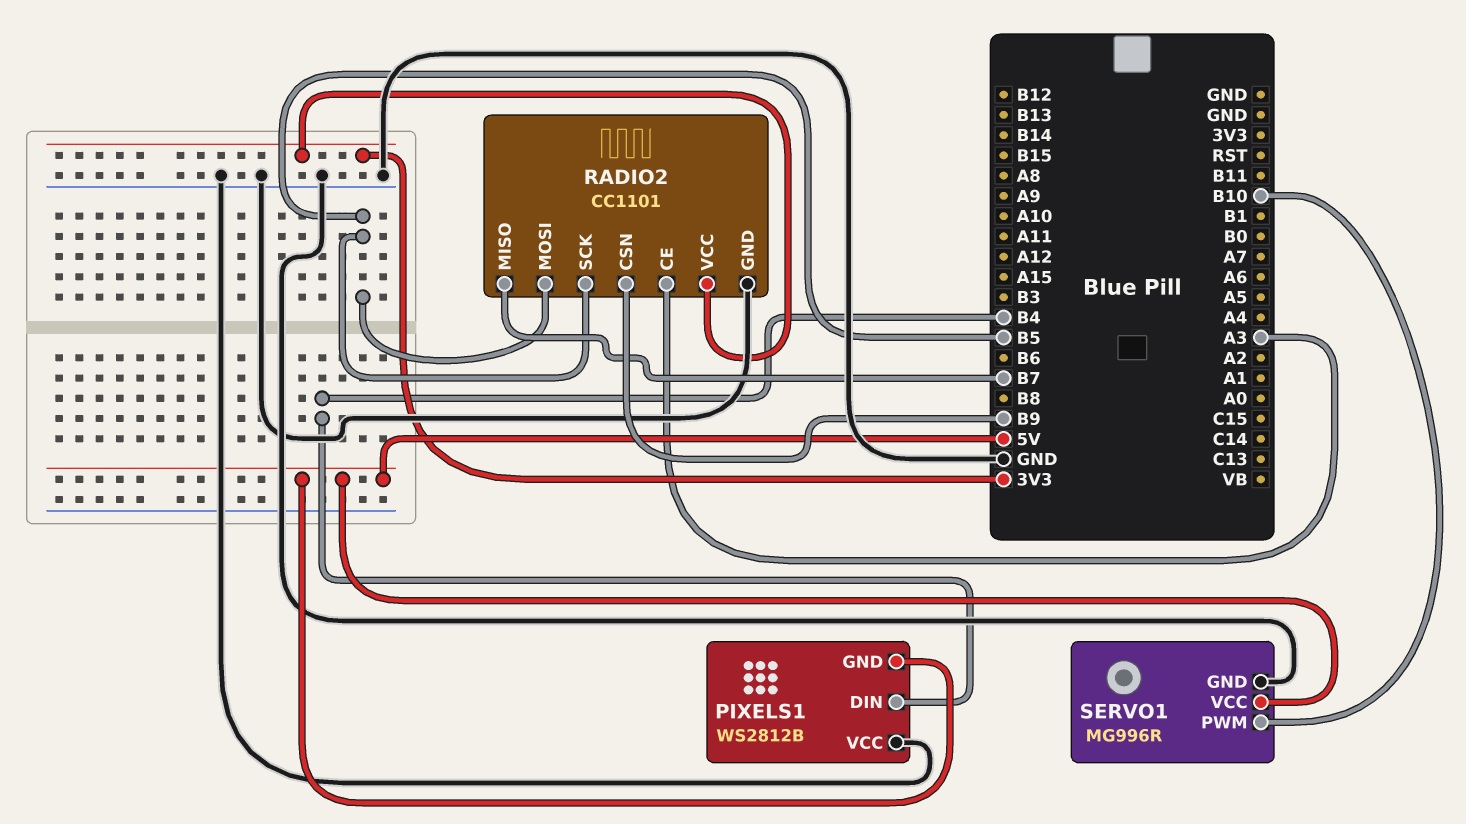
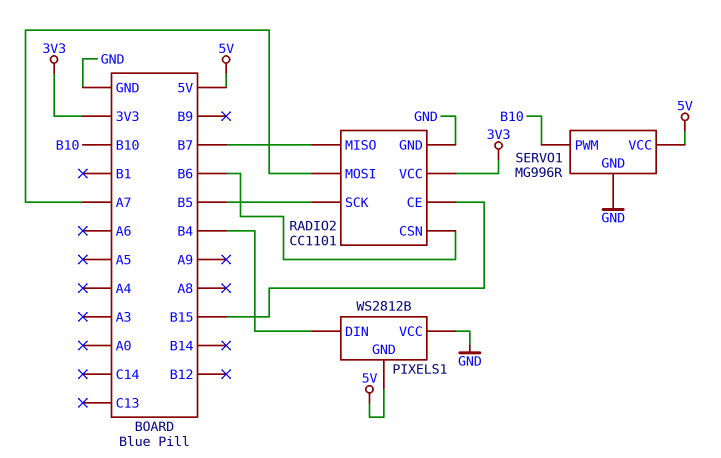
RADIO2 pin CE: A3 -> B15
RADIO2 pin CSN: B9 -> B6
RADIO2 pin MOSI: B5 -> A7

